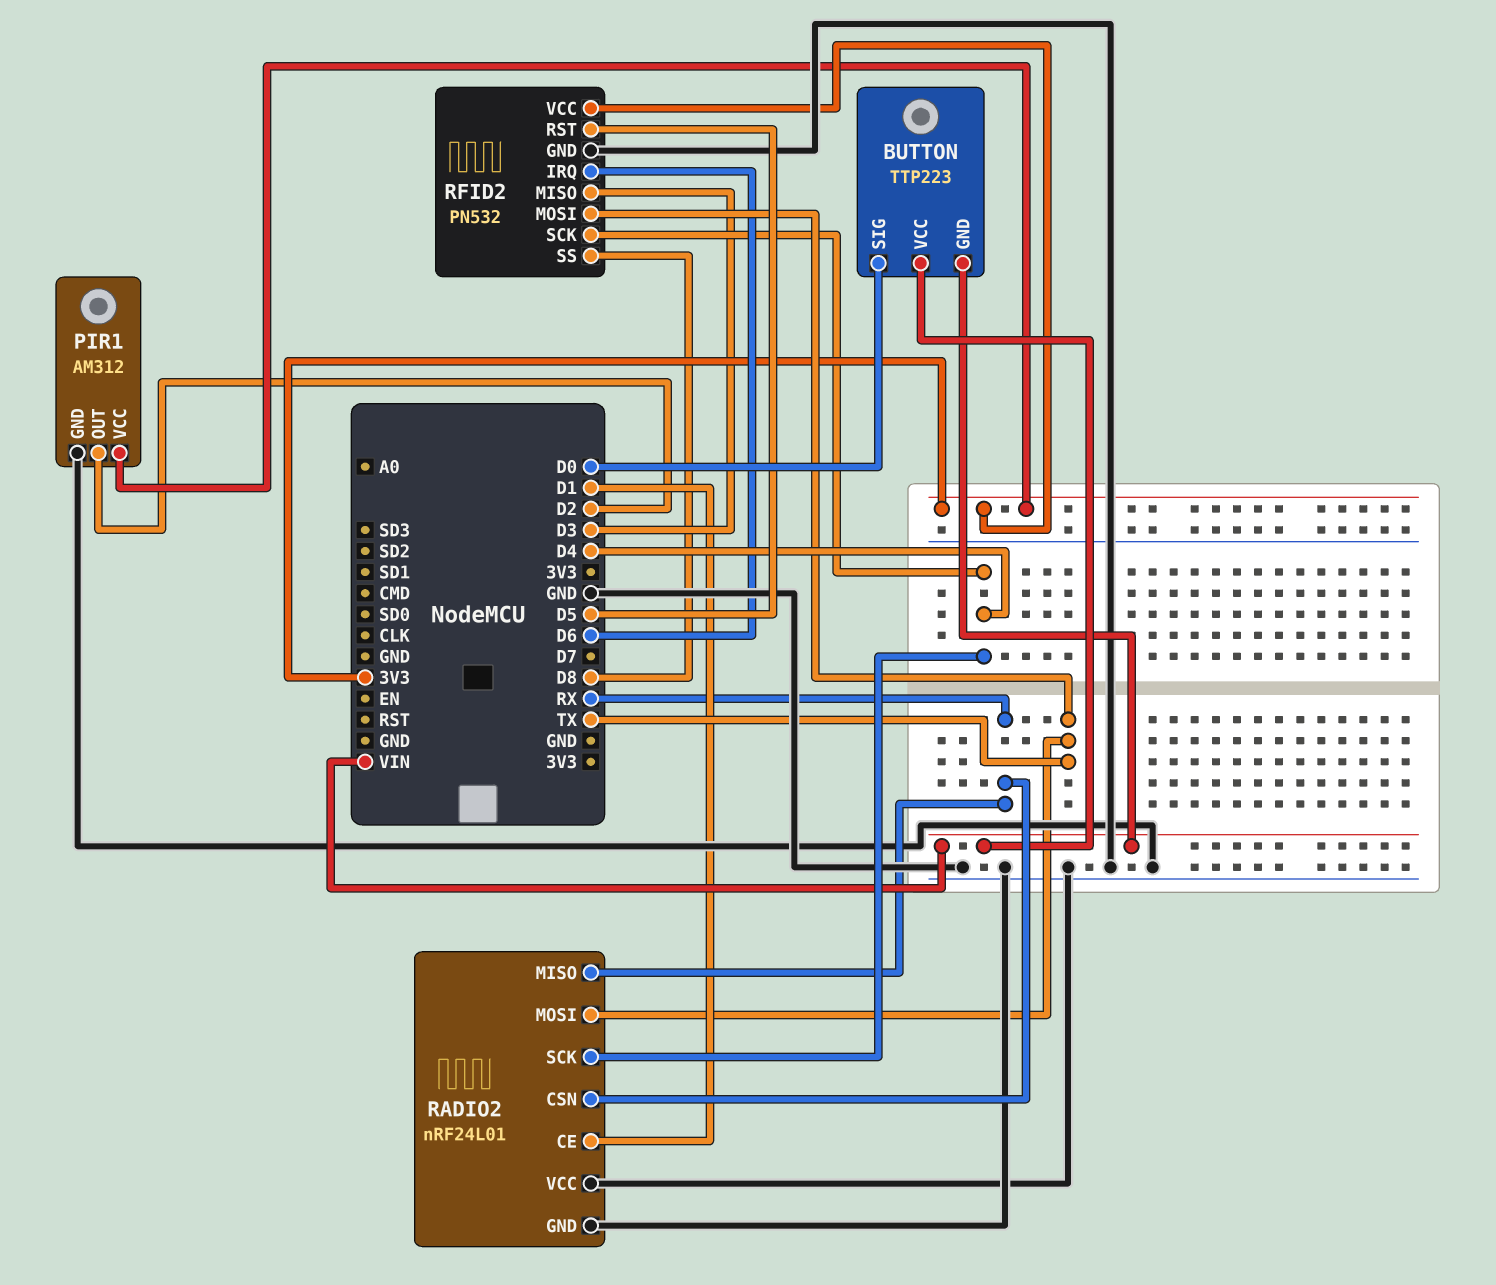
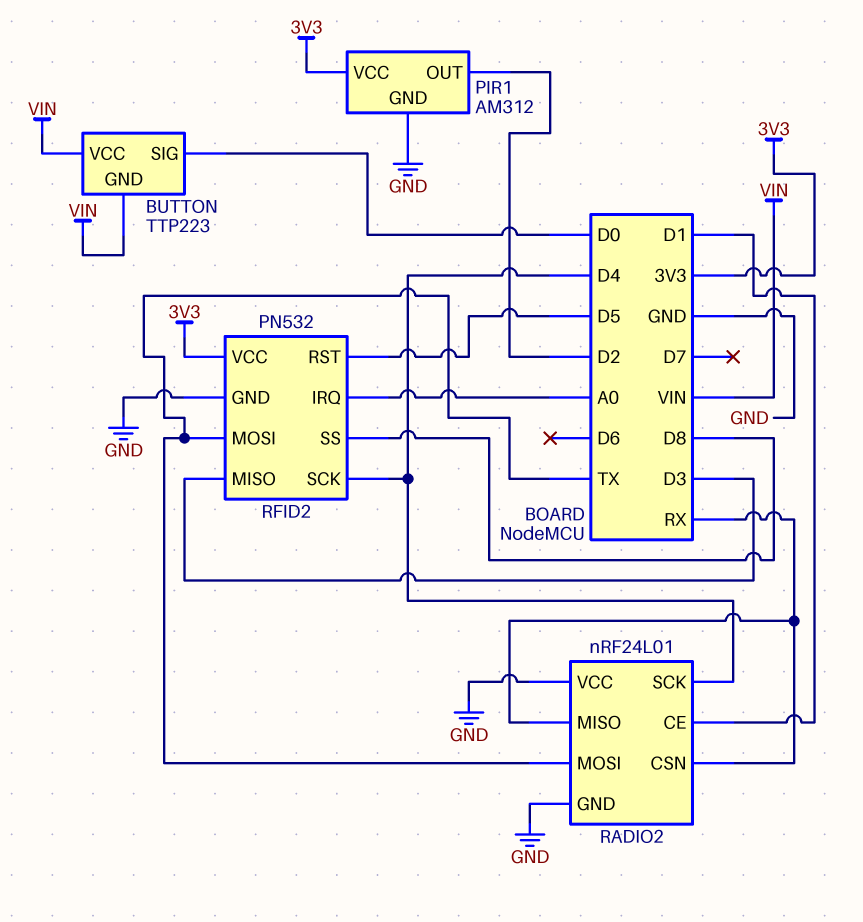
RFID2 pin IRQ: D6 -> A0

